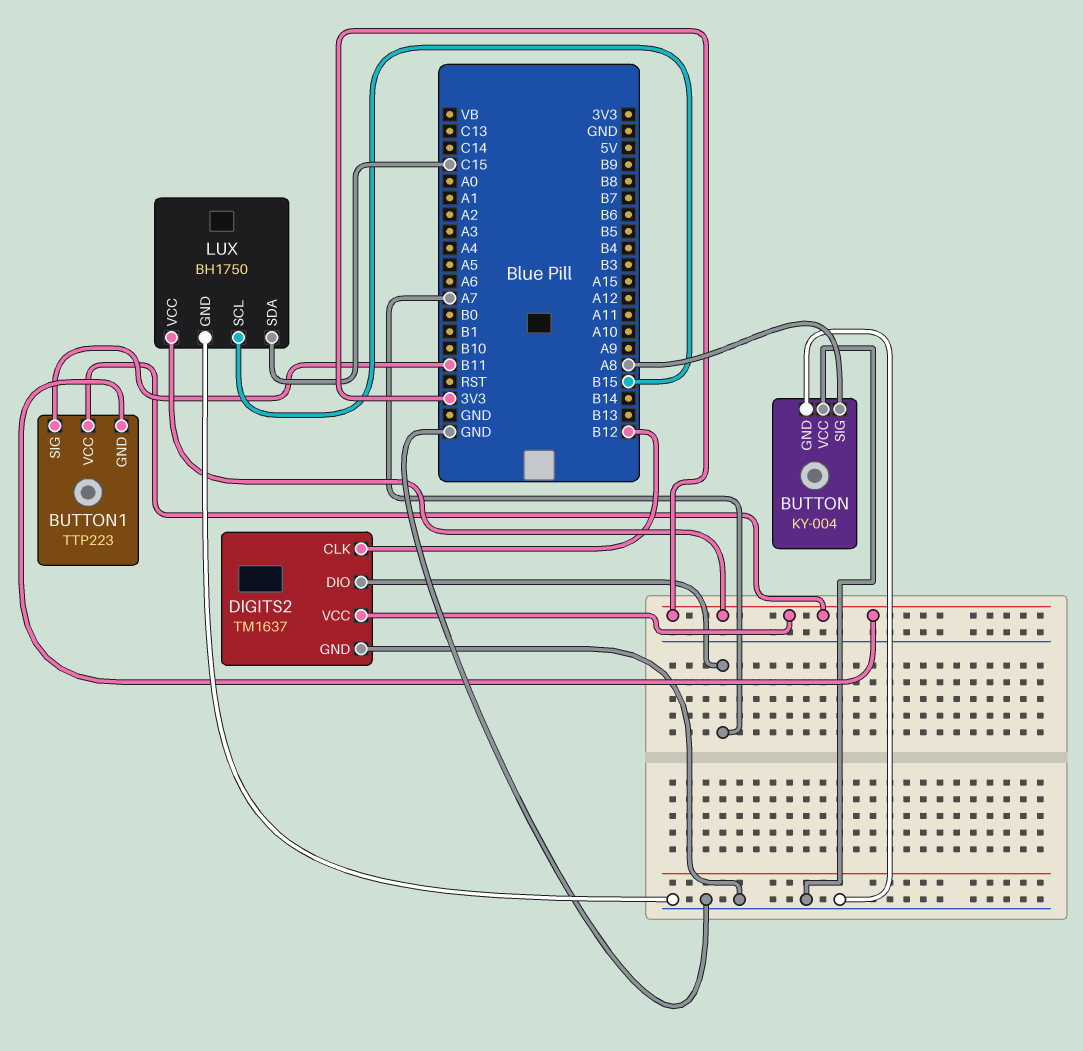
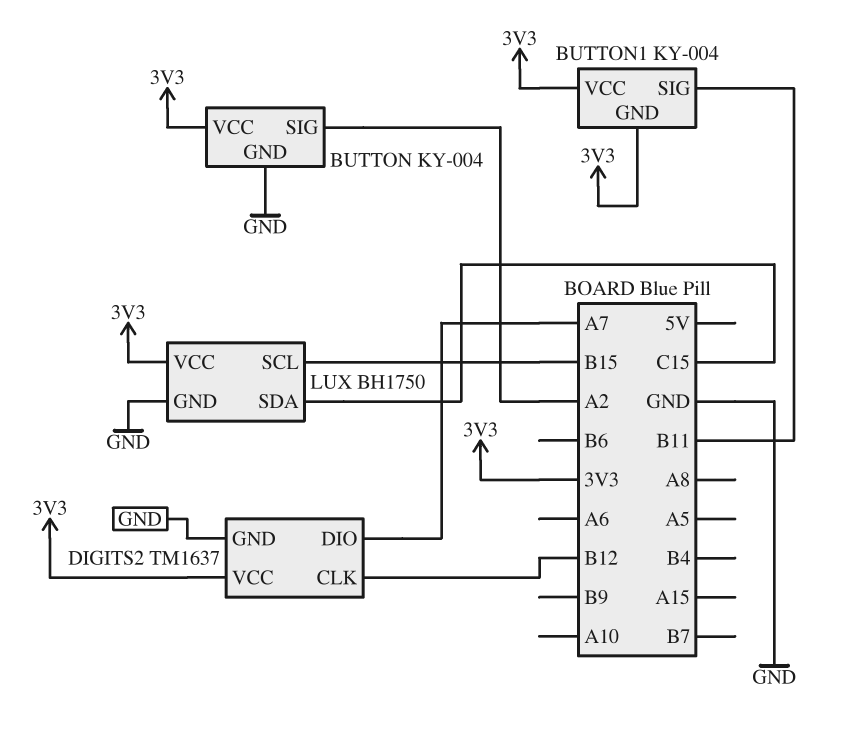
BUTTON pin SIG: A8 -> A2
BUTTON pin VCC: GND -> 3V3
BUTTON1: TTP223 -> KY-004

